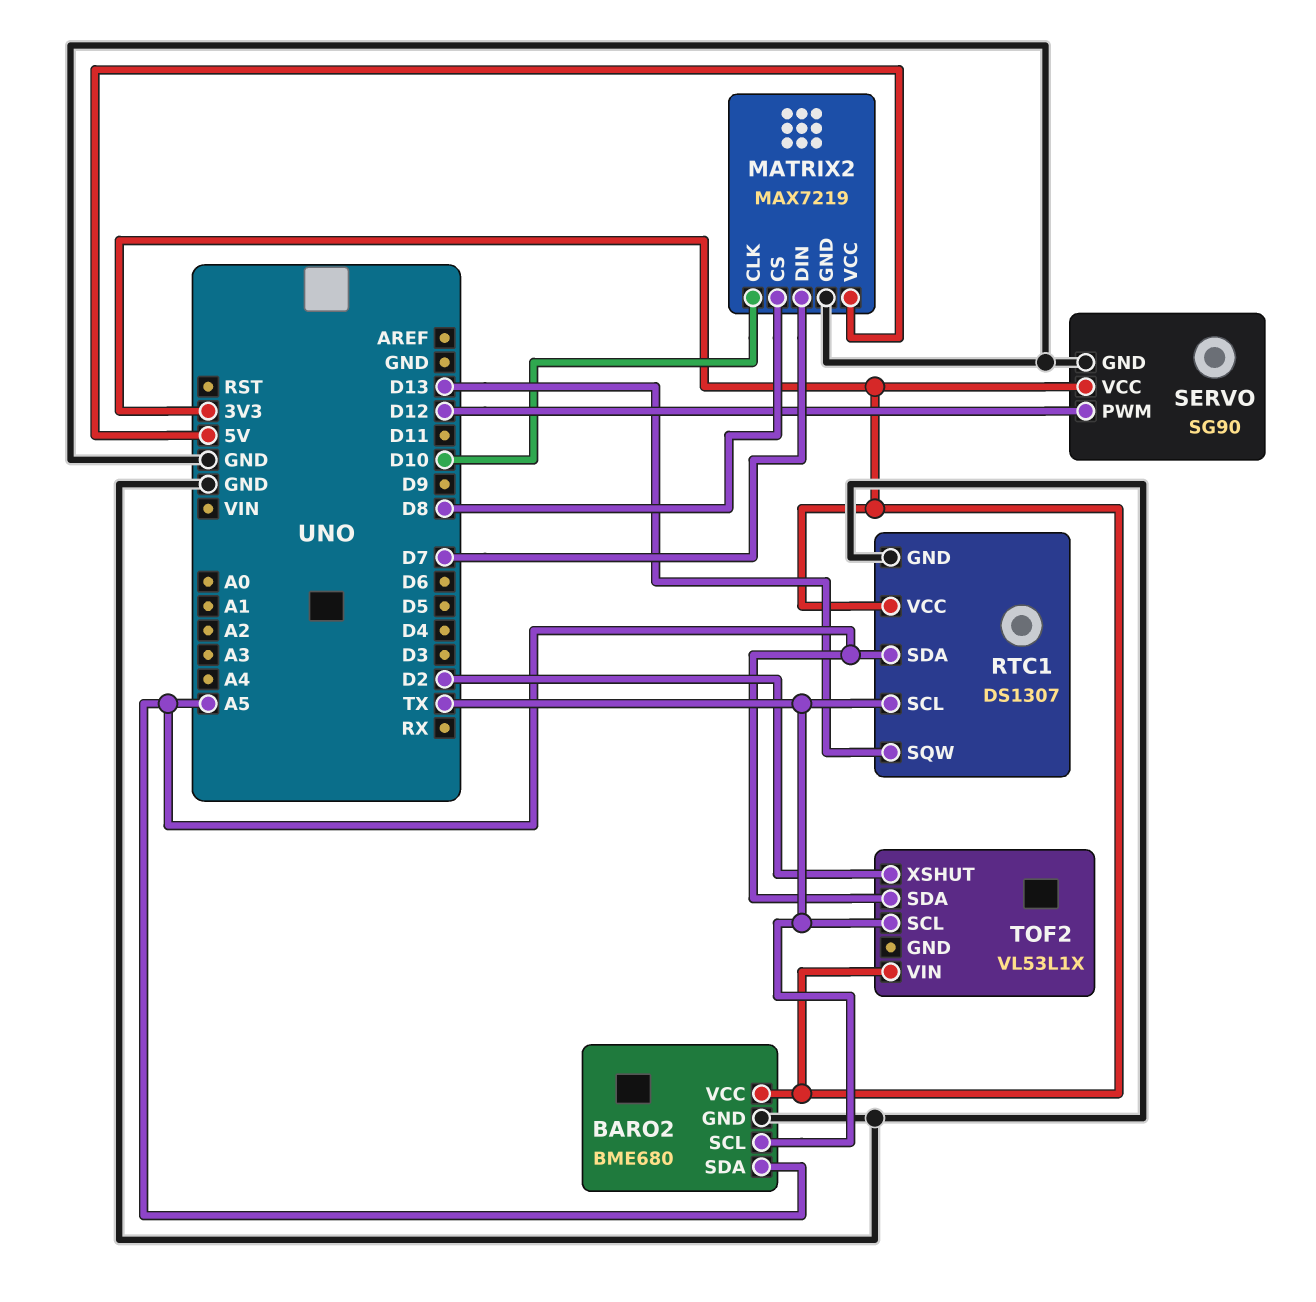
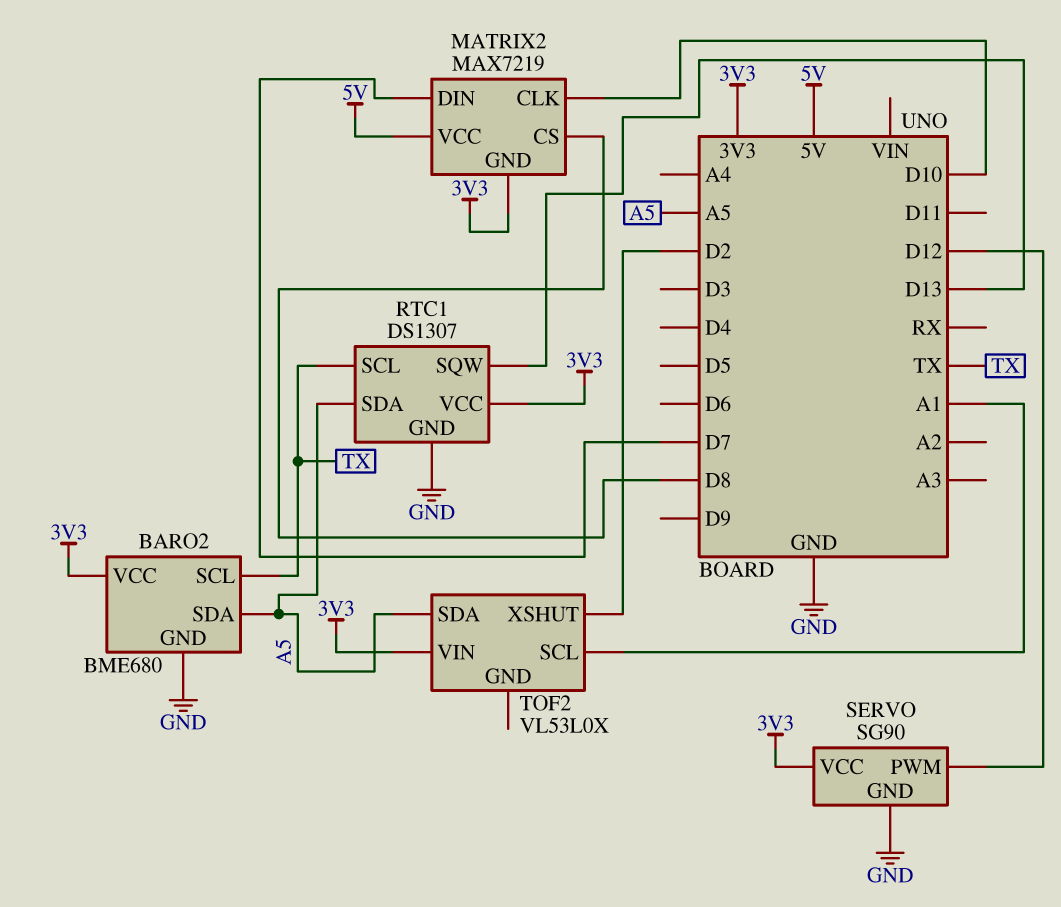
MATRIX2 pin GND: GND -> 3V3
TOF2: VL53L1X -> VL53L0X
TOF2 pin SCL: TX -> A1

